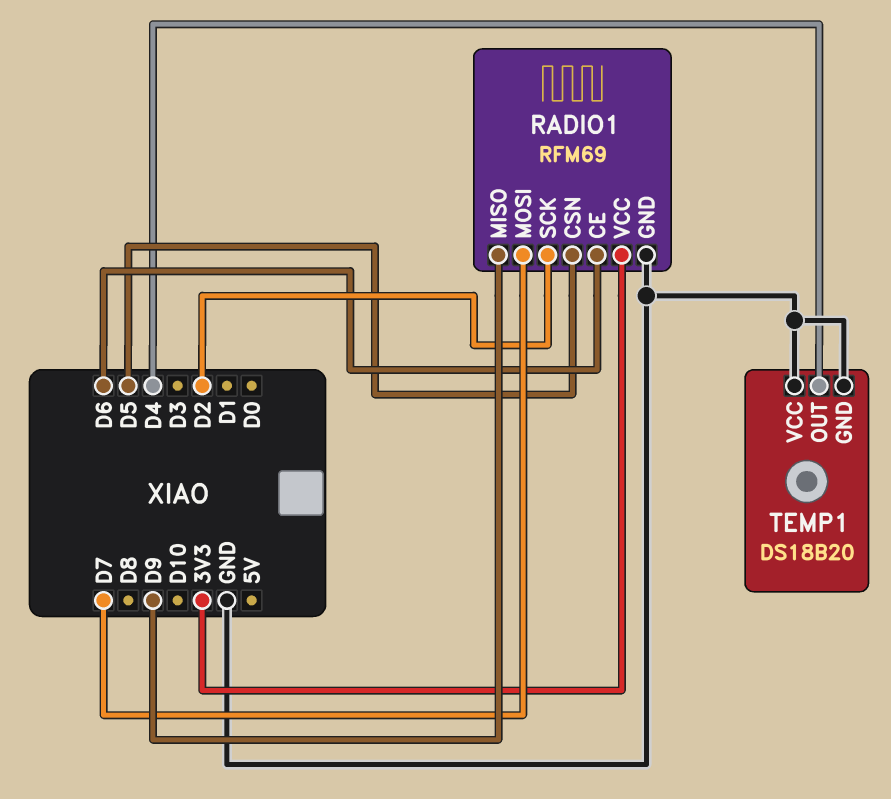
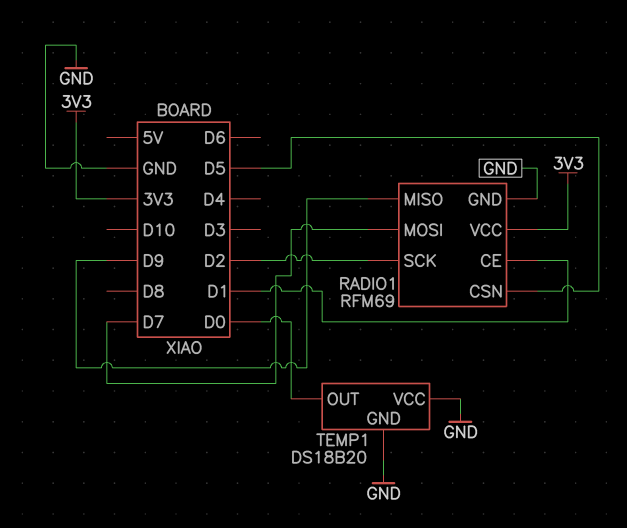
RADIO1 pin CE: D6 -> D1
TEMP1 pin OUT: D4 -> D0

